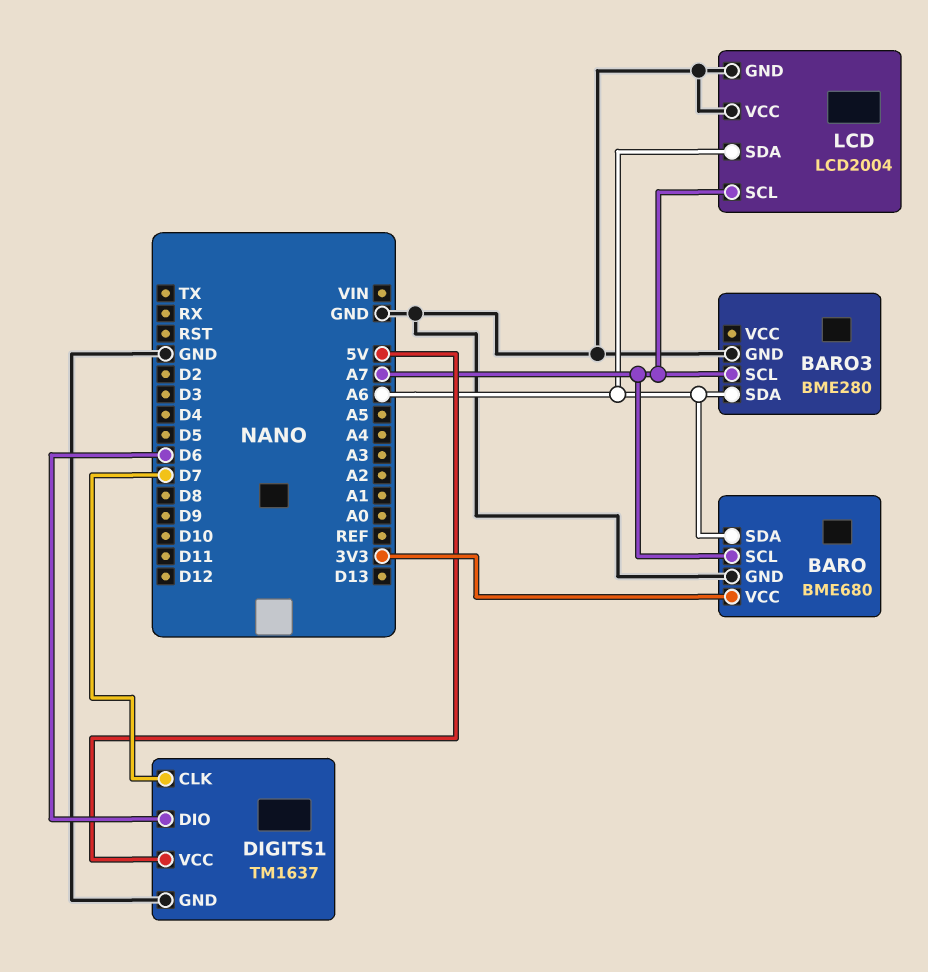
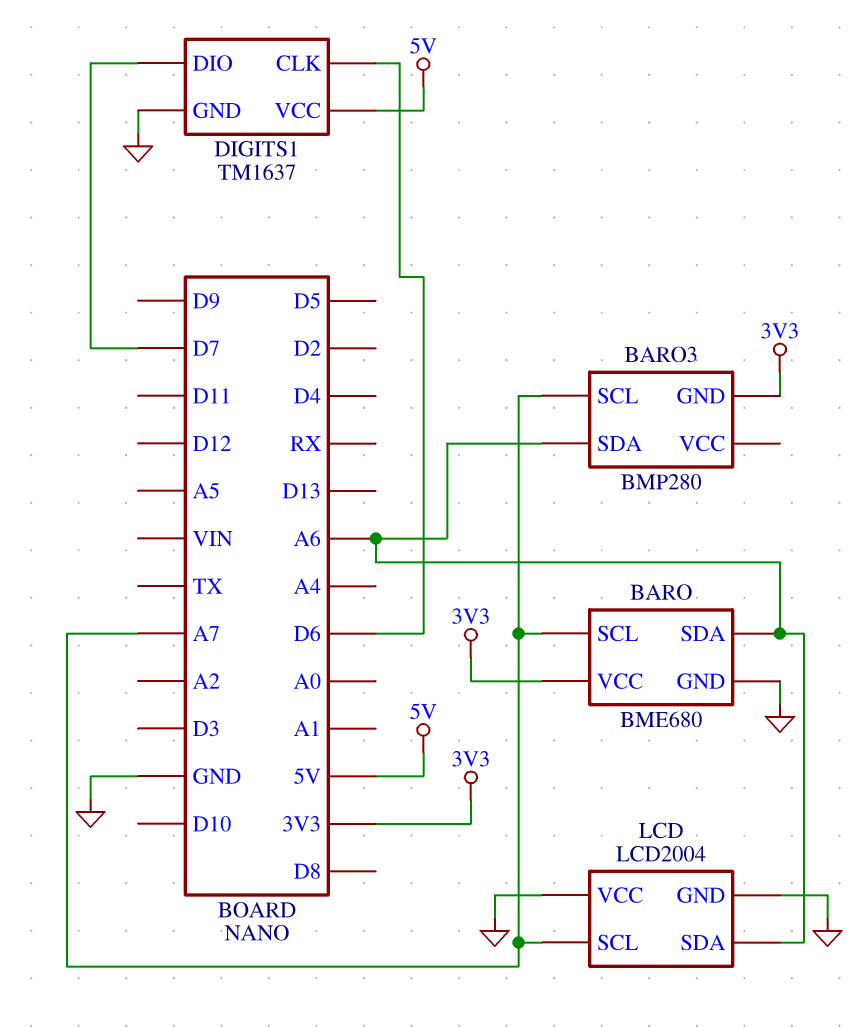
BARO3: BME280 -> BMP280
BARO3 pin GND: GND -> 3V3
DIGITS1 pin CLK: D7 -> D6
DIGITS1 pin DIO: D6 -> D7

